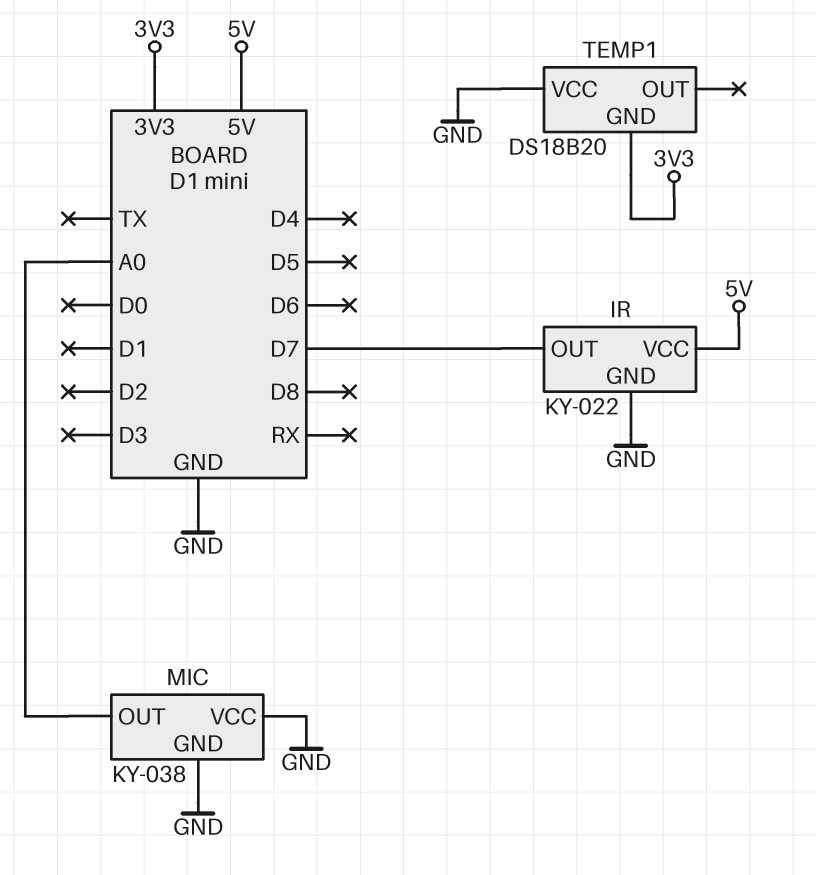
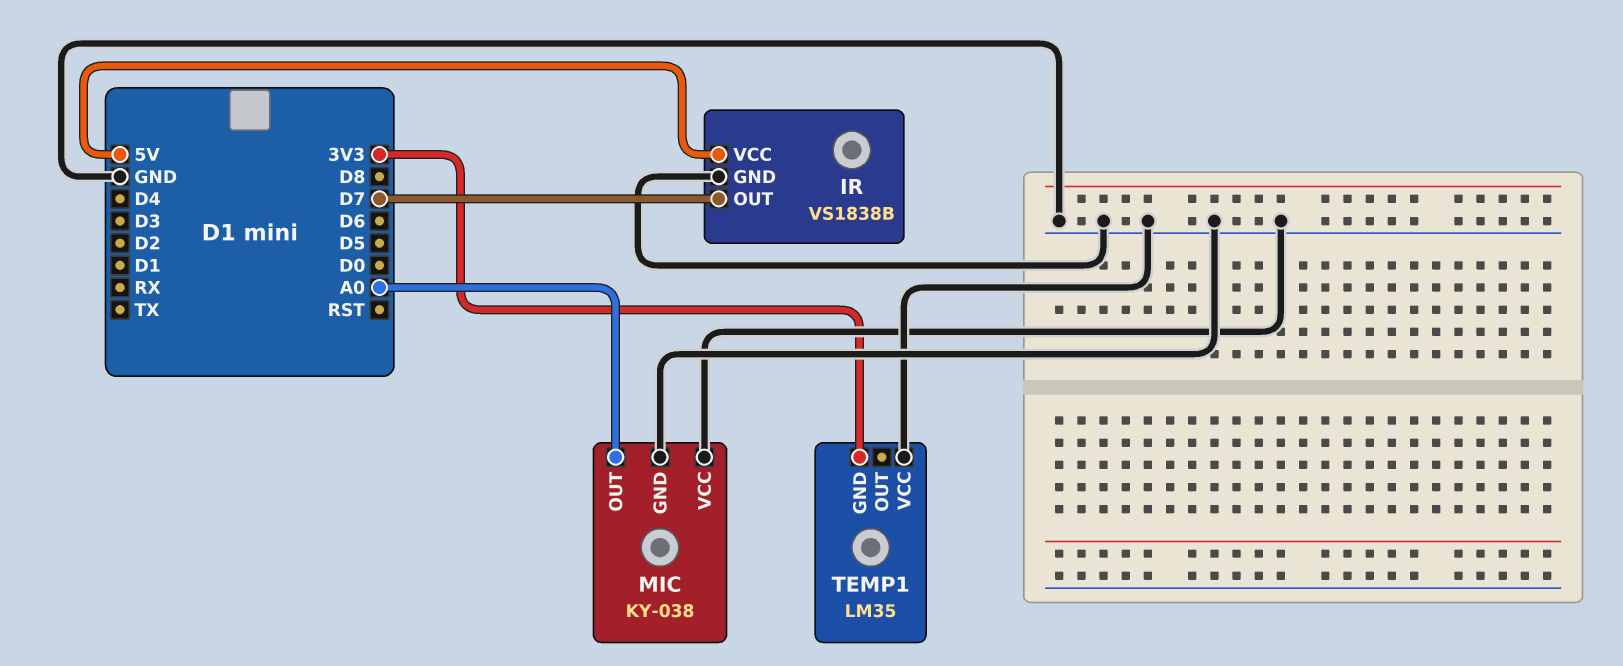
IR: KY-022 -> VS1838B
TEMP1: DS18B20 -> LM35

